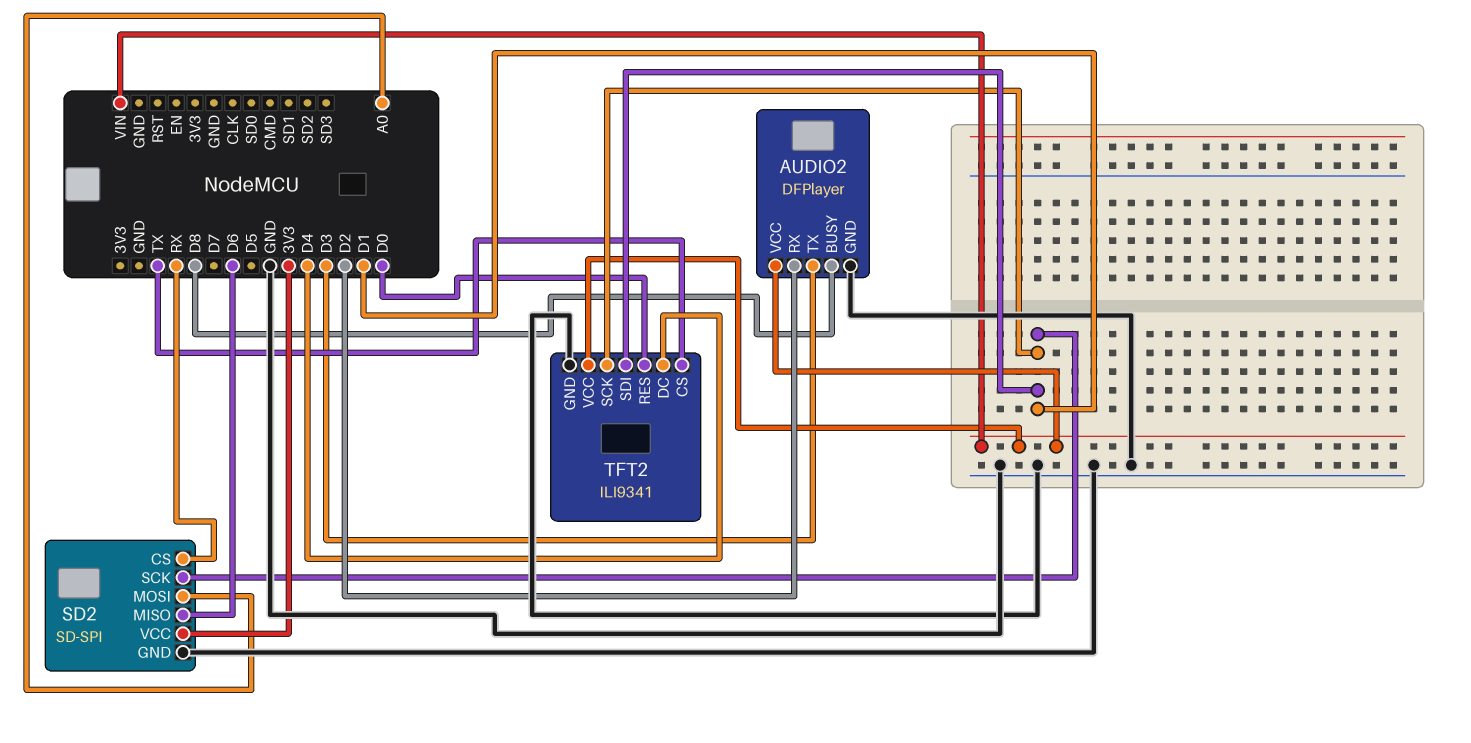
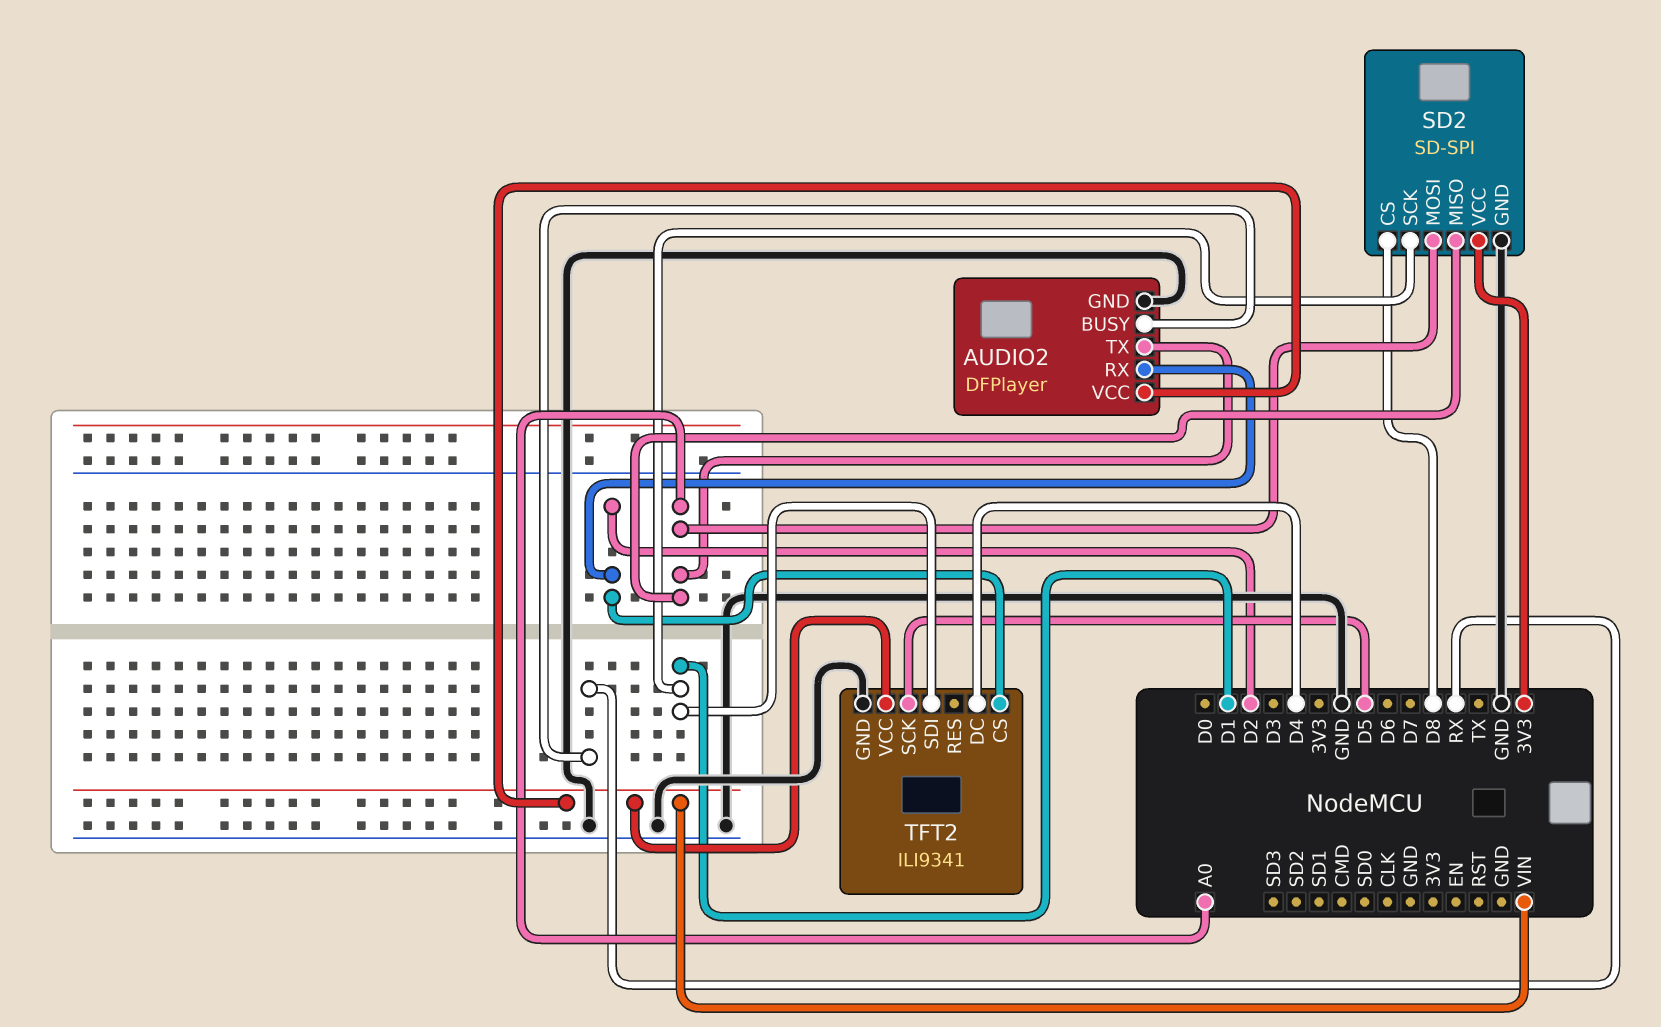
AUDIO2 pin BUSY: D8 -> RX
AUDIO2 pin TX: D3 -> A0
SD2 pin CS: RX -> D8
SD2 pin MISO: D6 -> A0
TFT2 pin CS: TX -> D2
TFT2 pin RES: D0 -> none
TFT2 pin SCK: D1 -> D5

